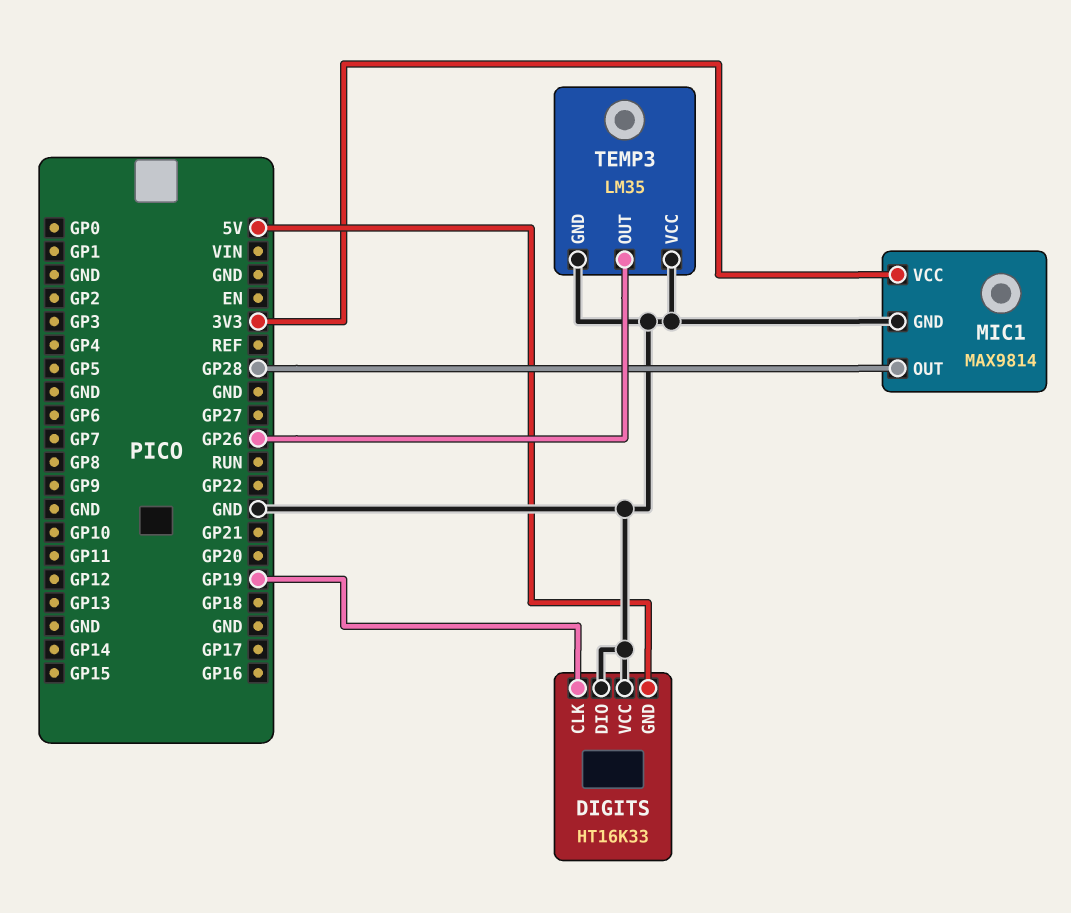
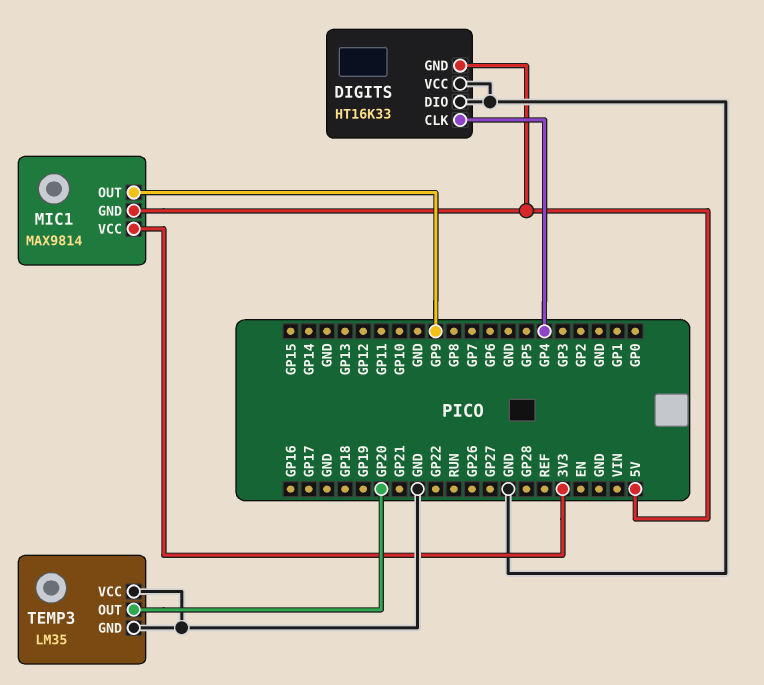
DIGITS pin CLK: GP19 -> GP4
MIC1 pin GND: GND -> 5V
MIC1 pin OUT: GP28 -> GP9
TEMP3 pin OUT: GP26 -> GP20

